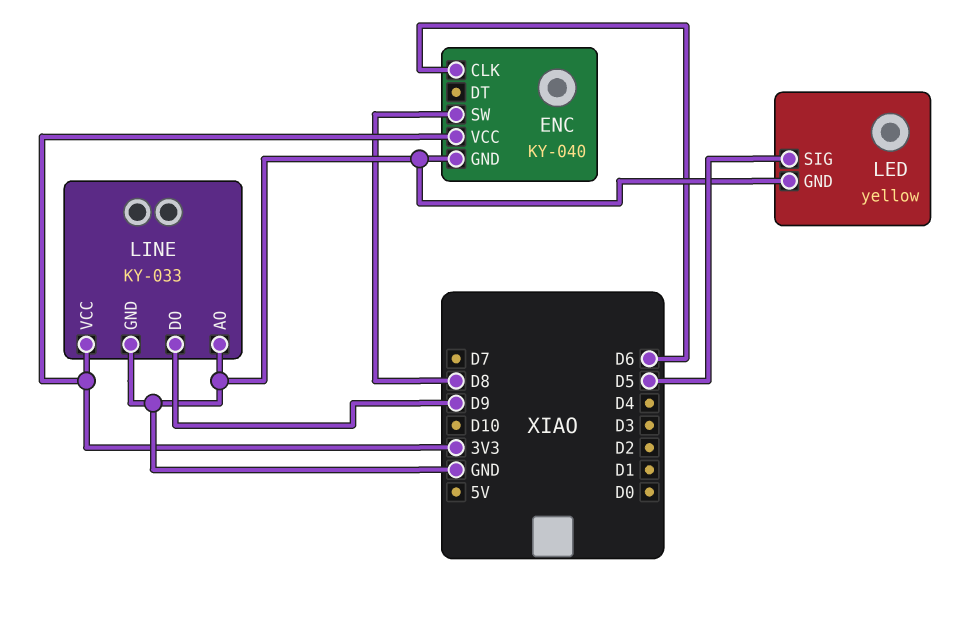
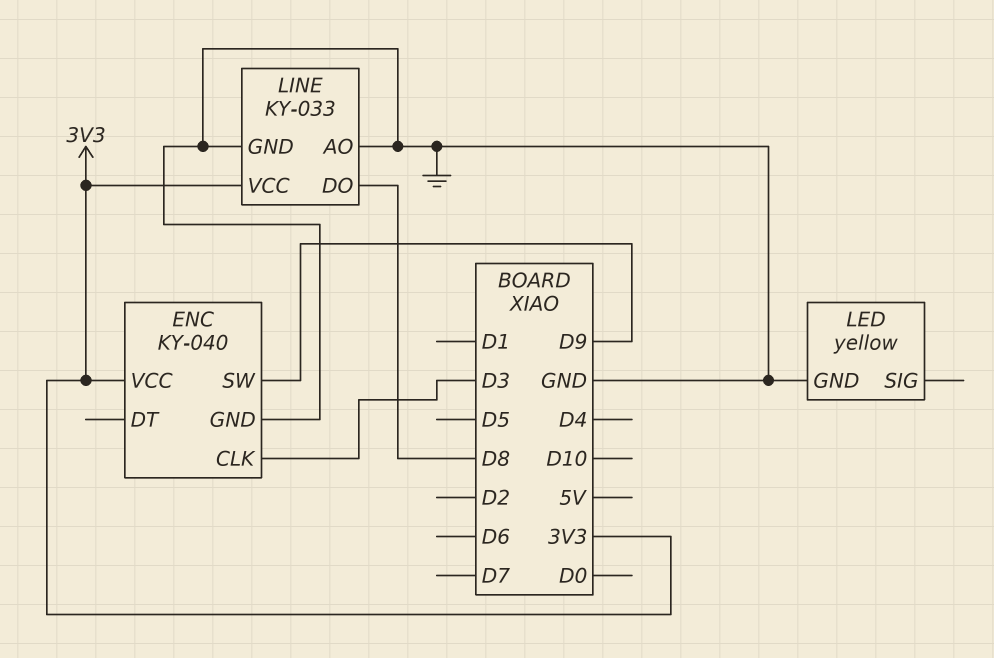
ENC pin CLK: D6 -> D3
ENC pin SW: D8 -> D9
LED pin SIG: D5 -> none
LINE pin DO: D9 -> D8

